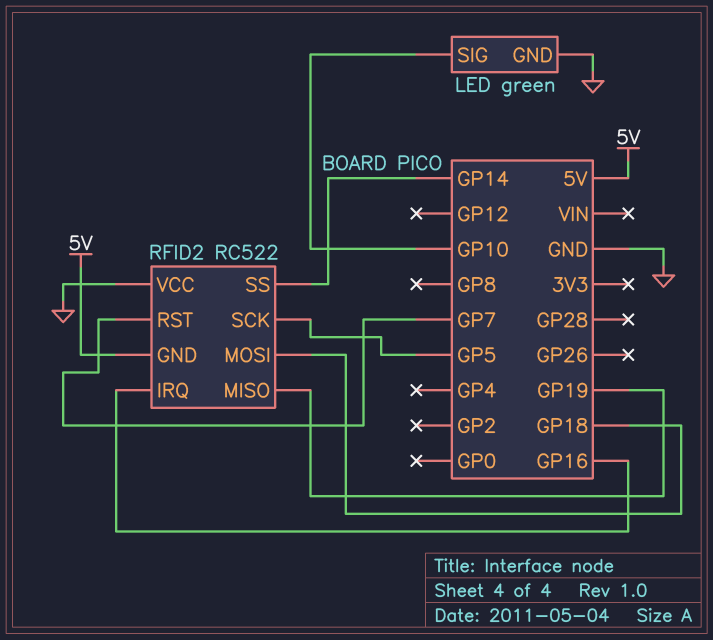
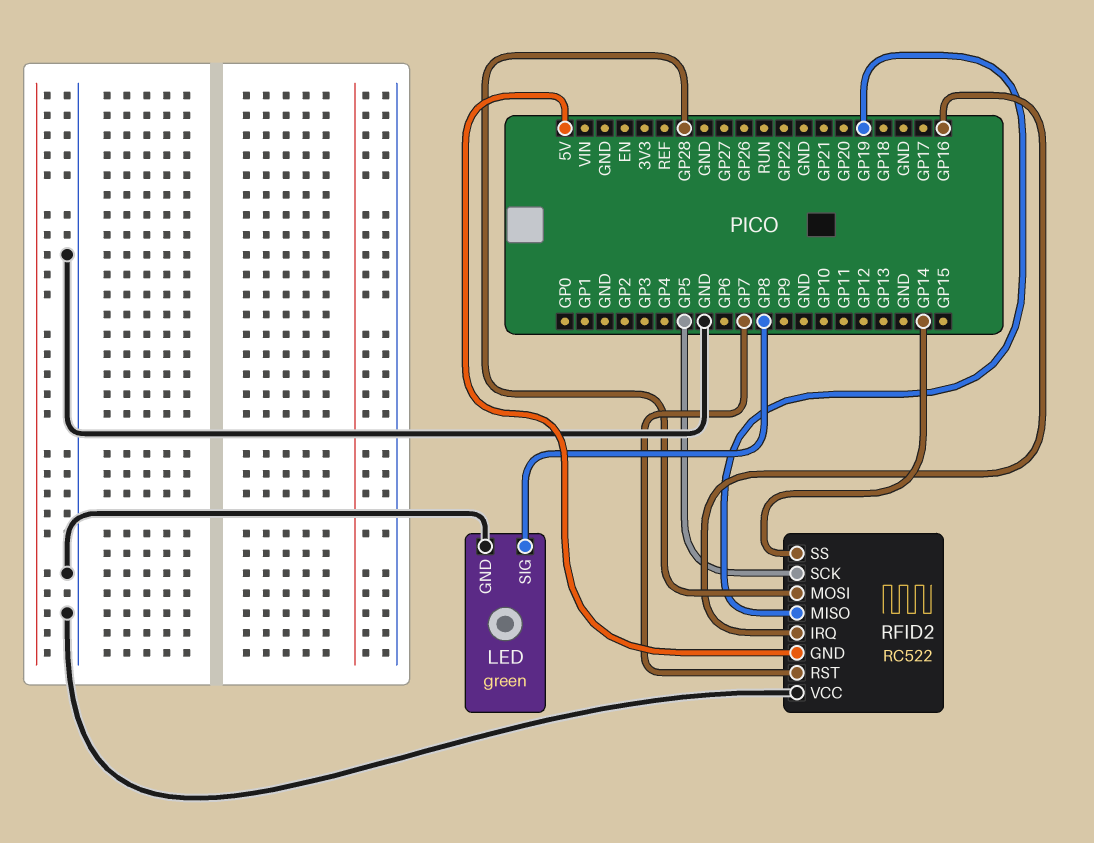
LED pin SIG: GP10 -> GP8
RFID2 pin MOSI: GP18 -> GP28

